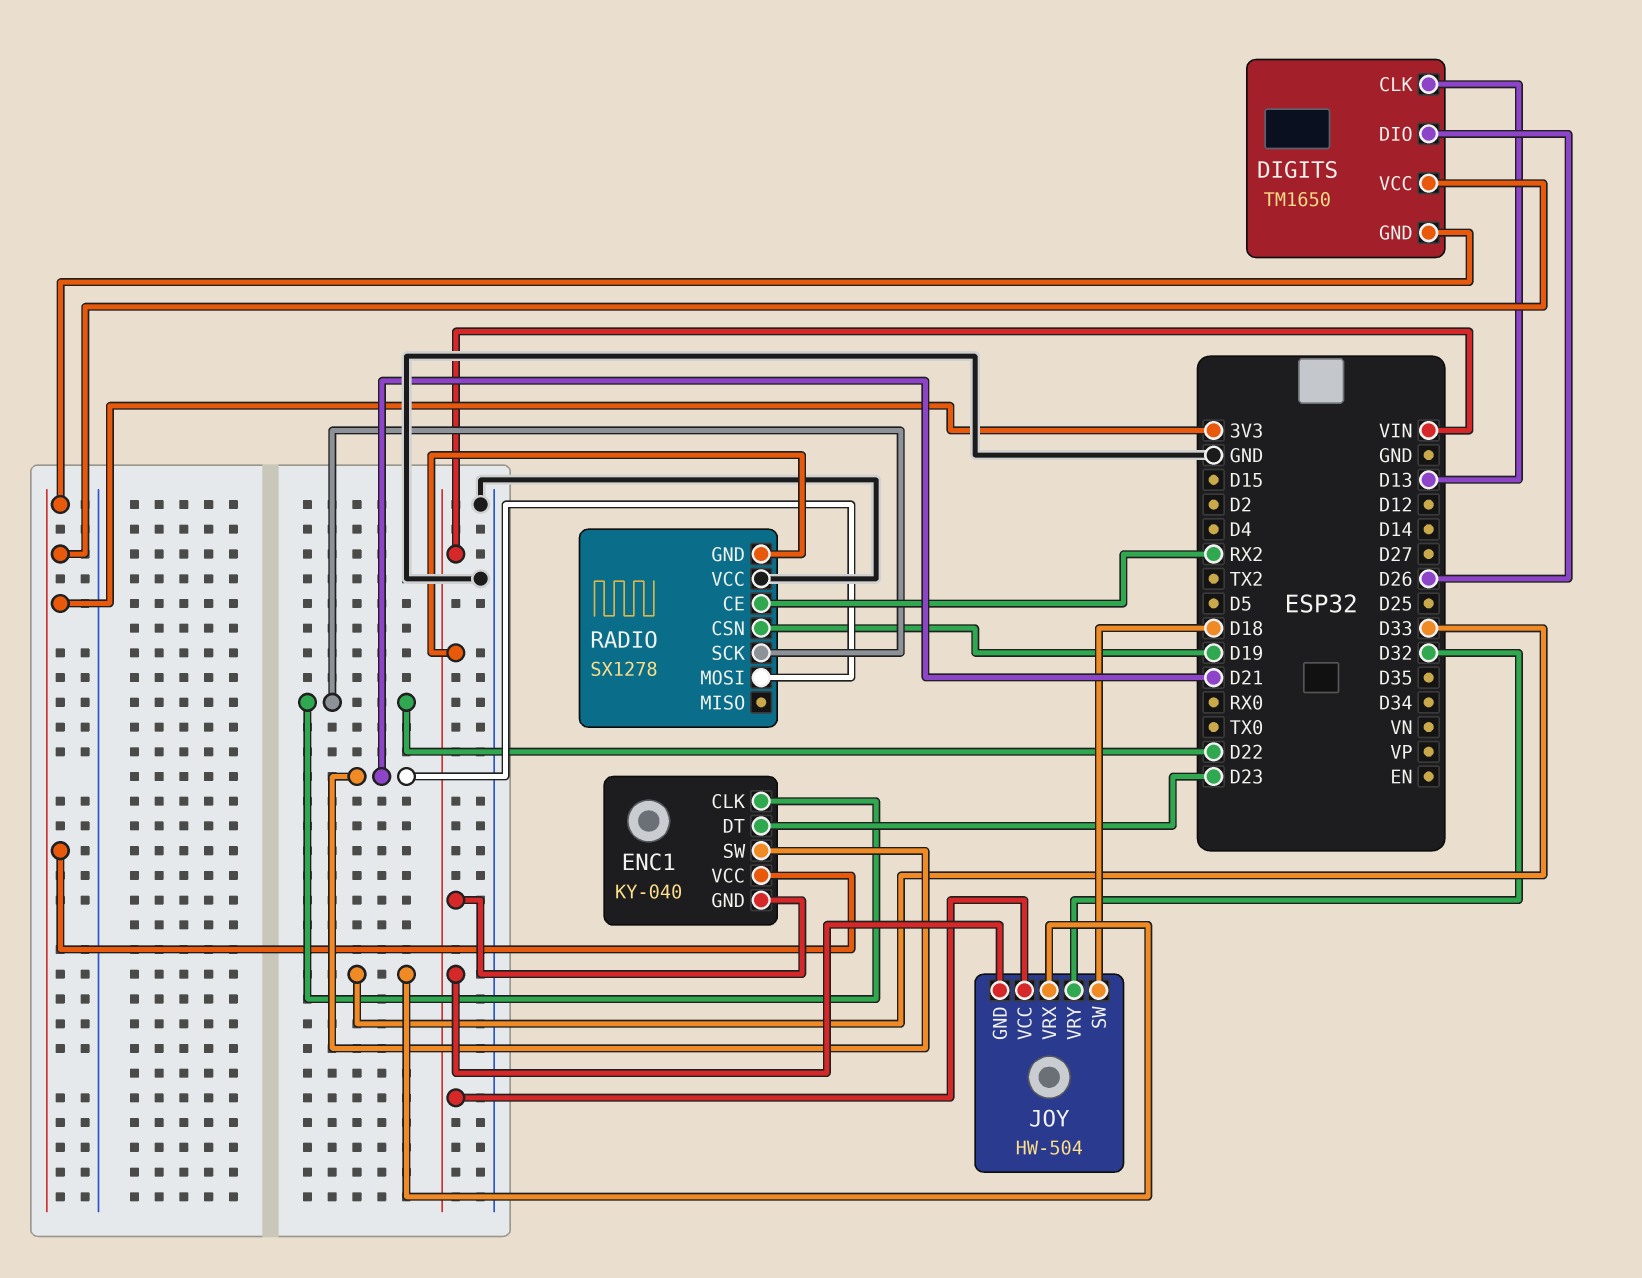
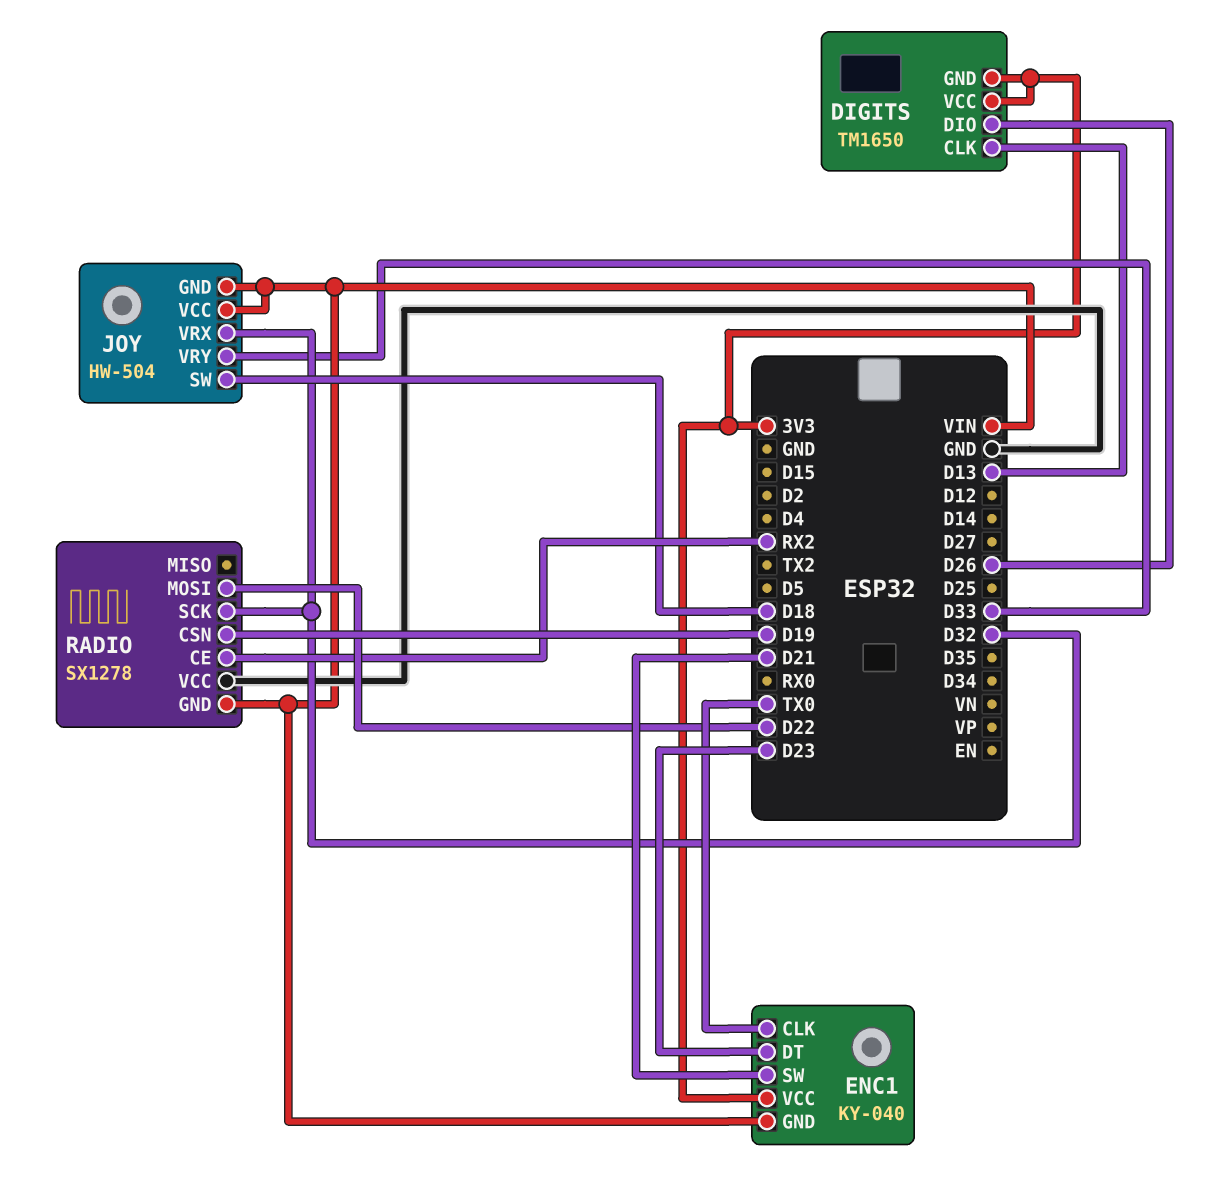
ENC1 pin CLK: D22 -> TX0
JOY pin VRX: D33 -> D32
JOY pin VRY: D32 -> D33
RADIO pin MOSI: D21 -> D22
RADIO pin SCK: D22 -> D32

